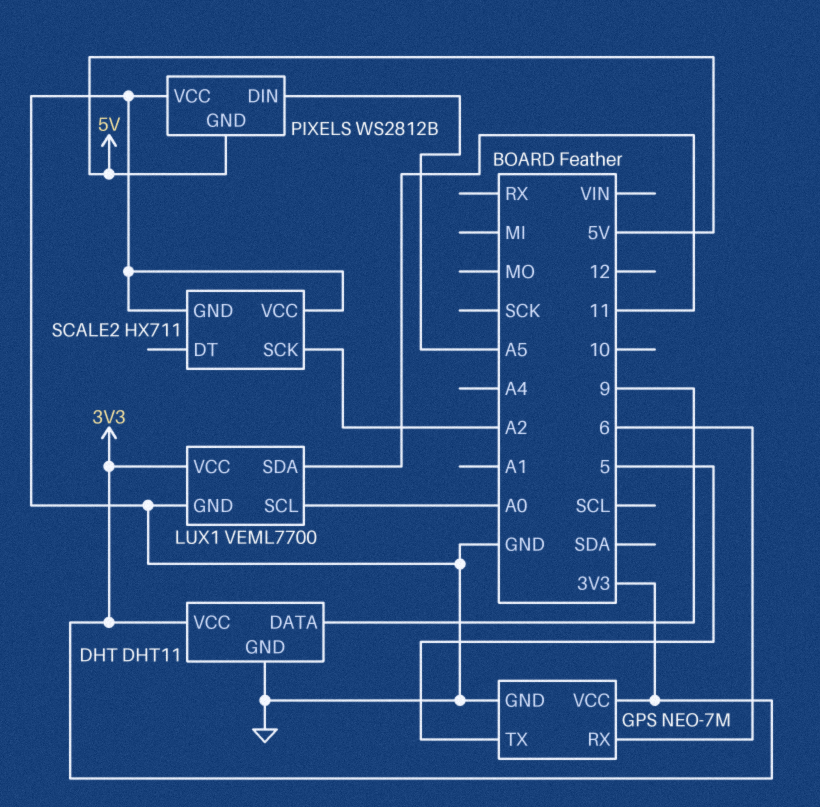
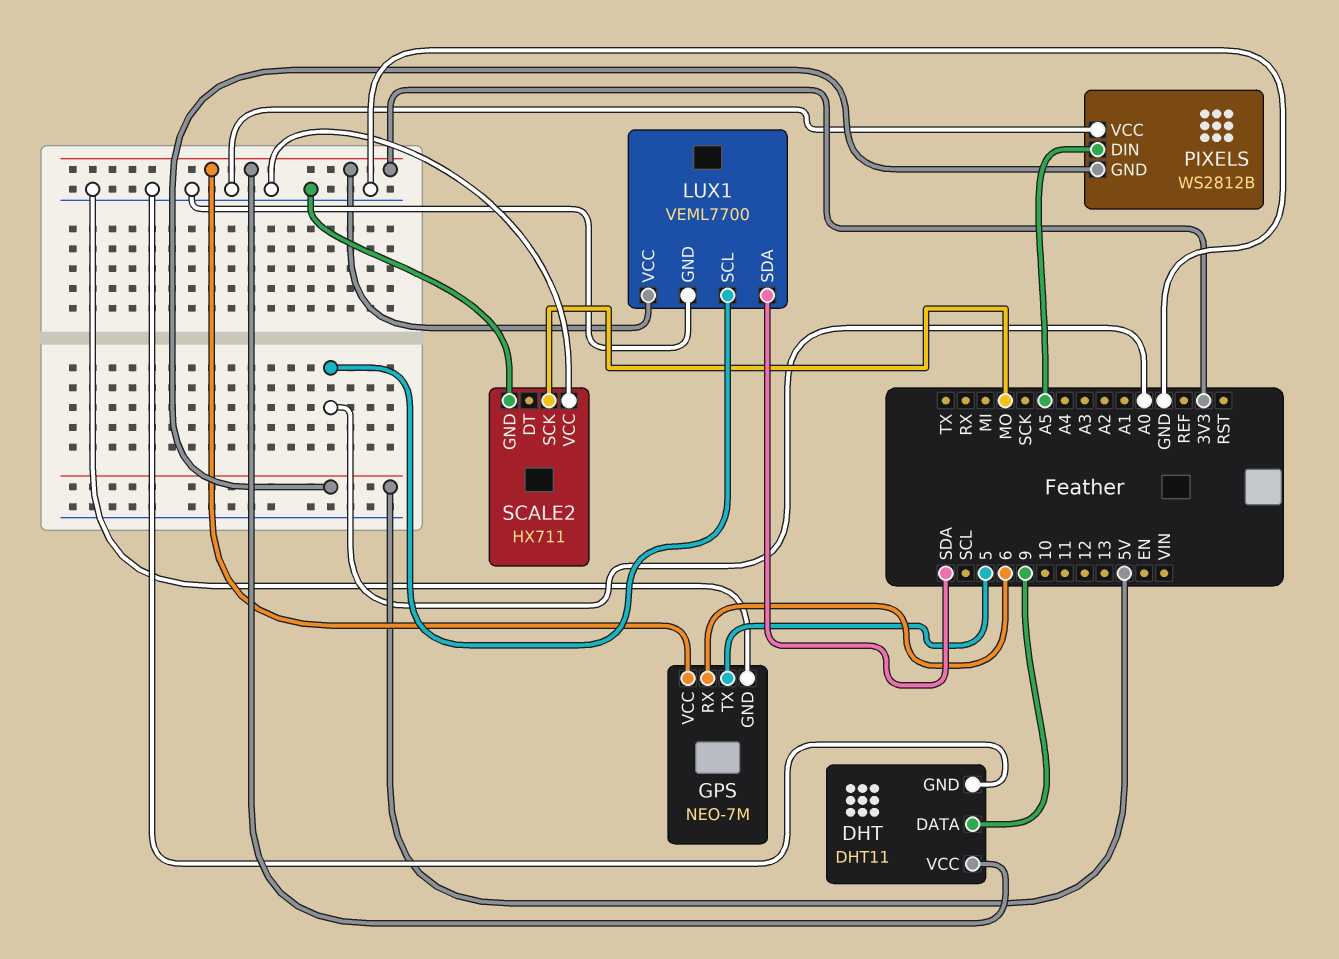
LUX1 pin SDA: 11 -> SDA
SCALE2 pin SCK: A2 -> MO

